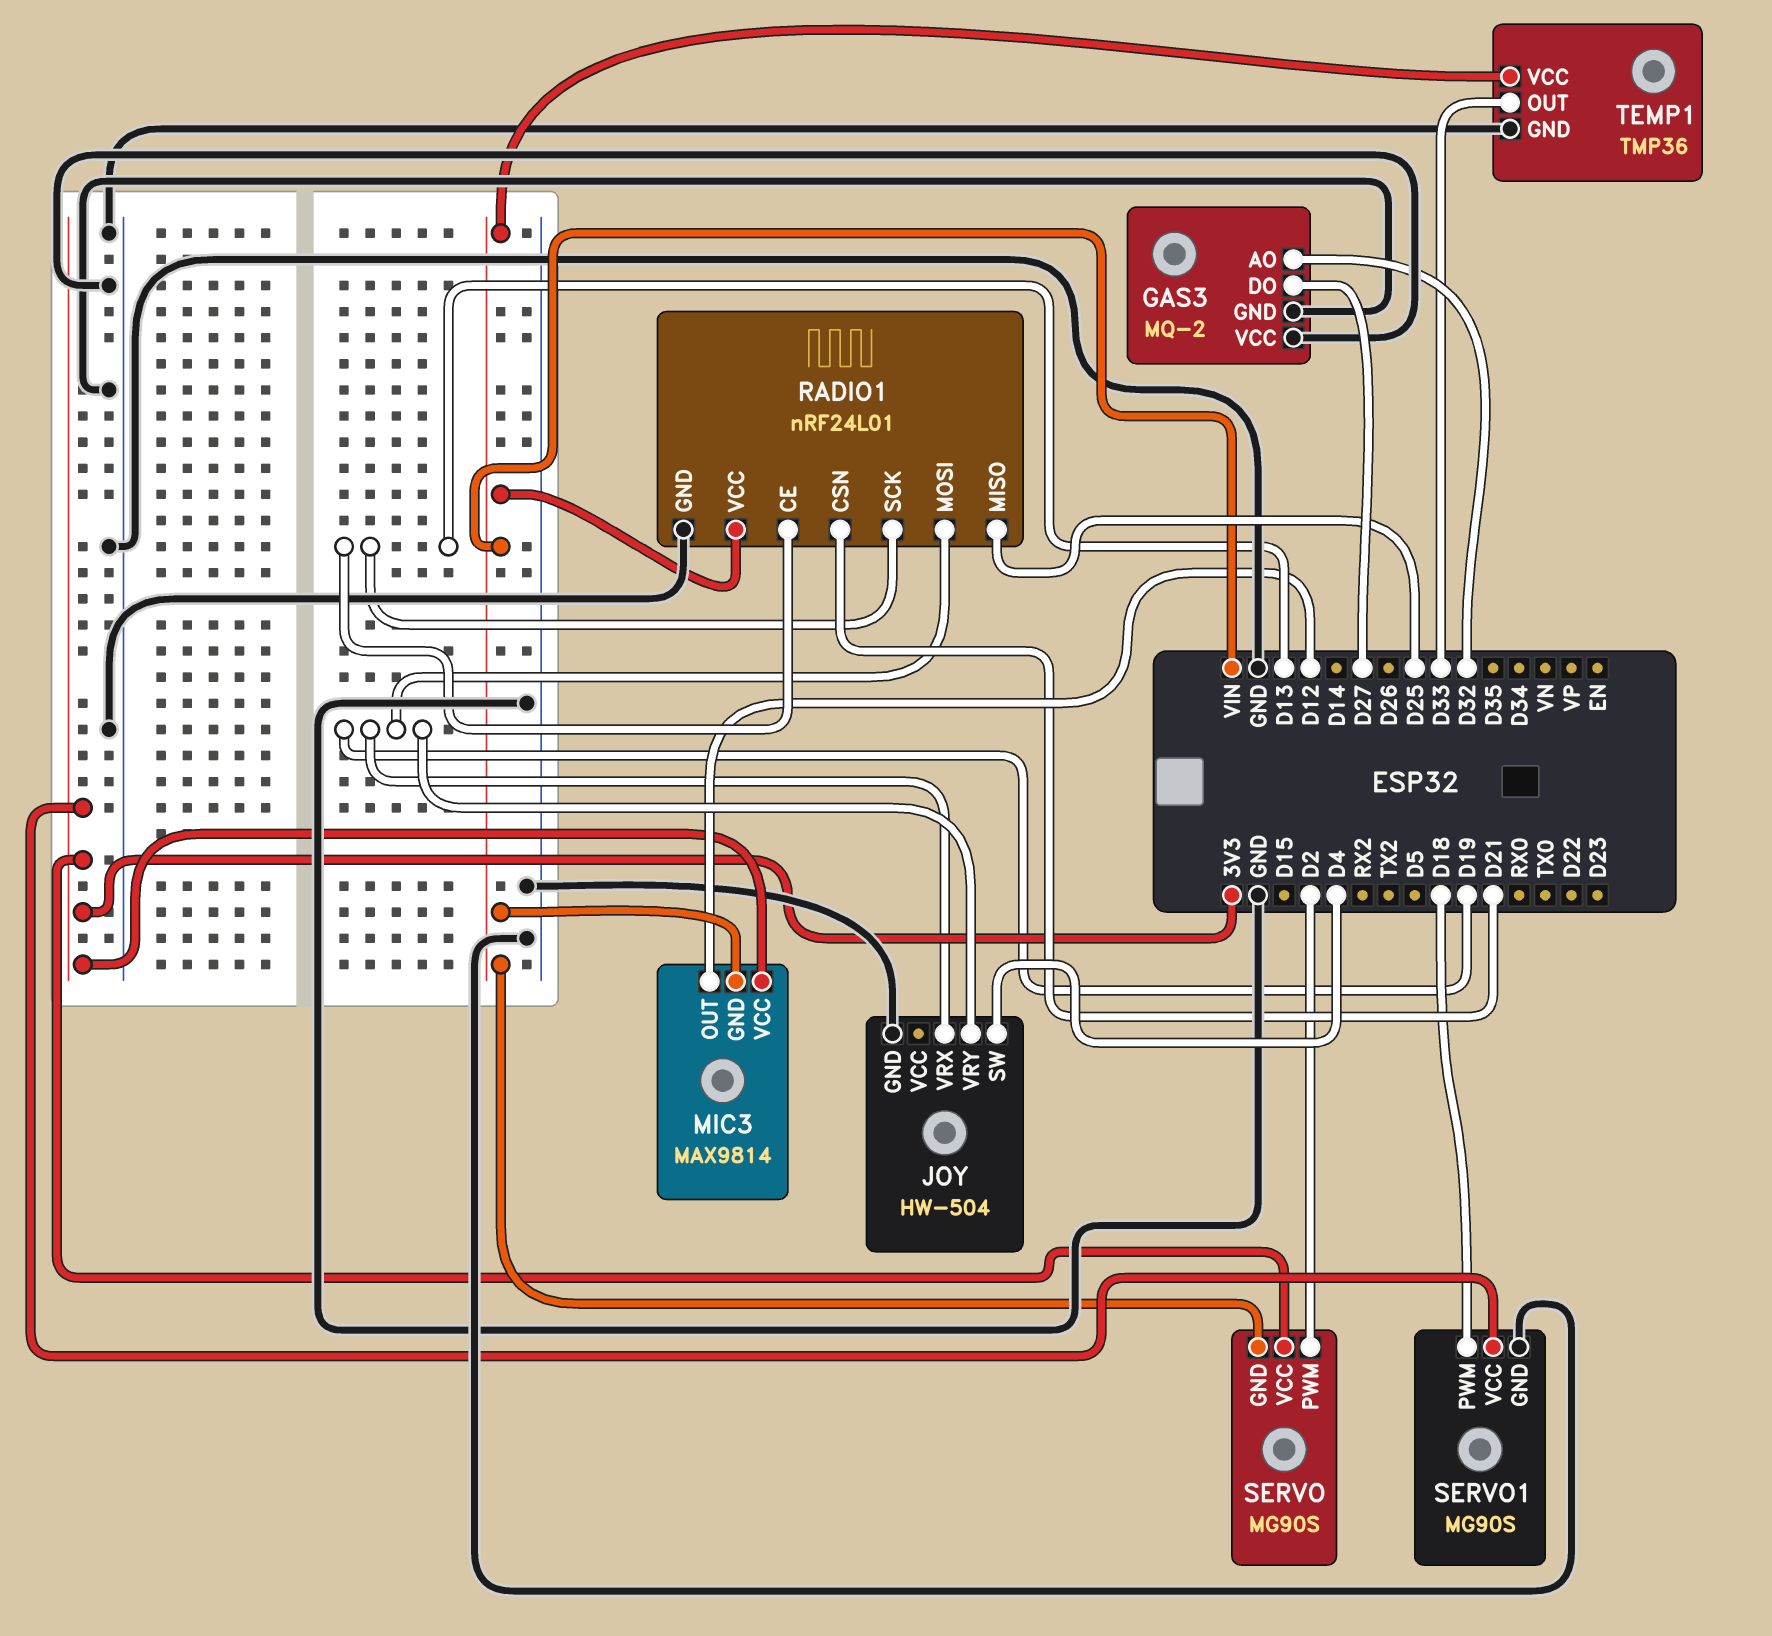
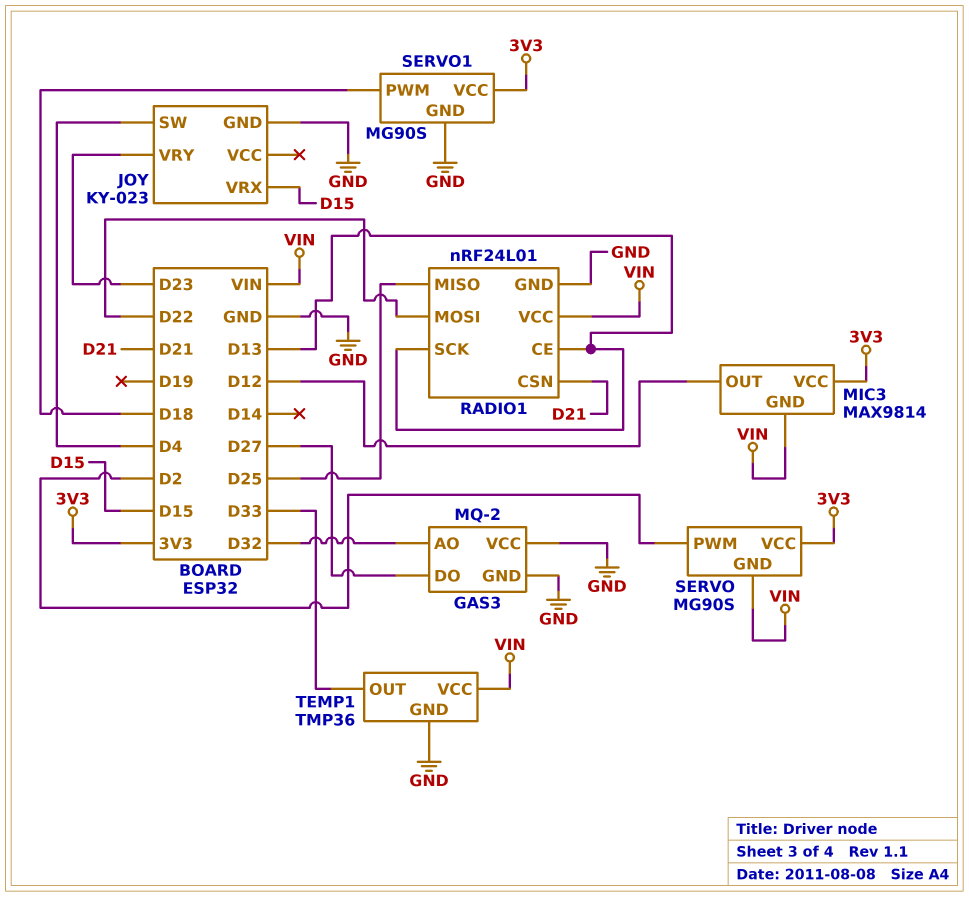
JOY: HW-504 -> KY-023
JOY pin VRX: D19 -> D15
JOY pin VRY: D19 -> D23
RADIO1 pin MOSI: D19 -> D22

